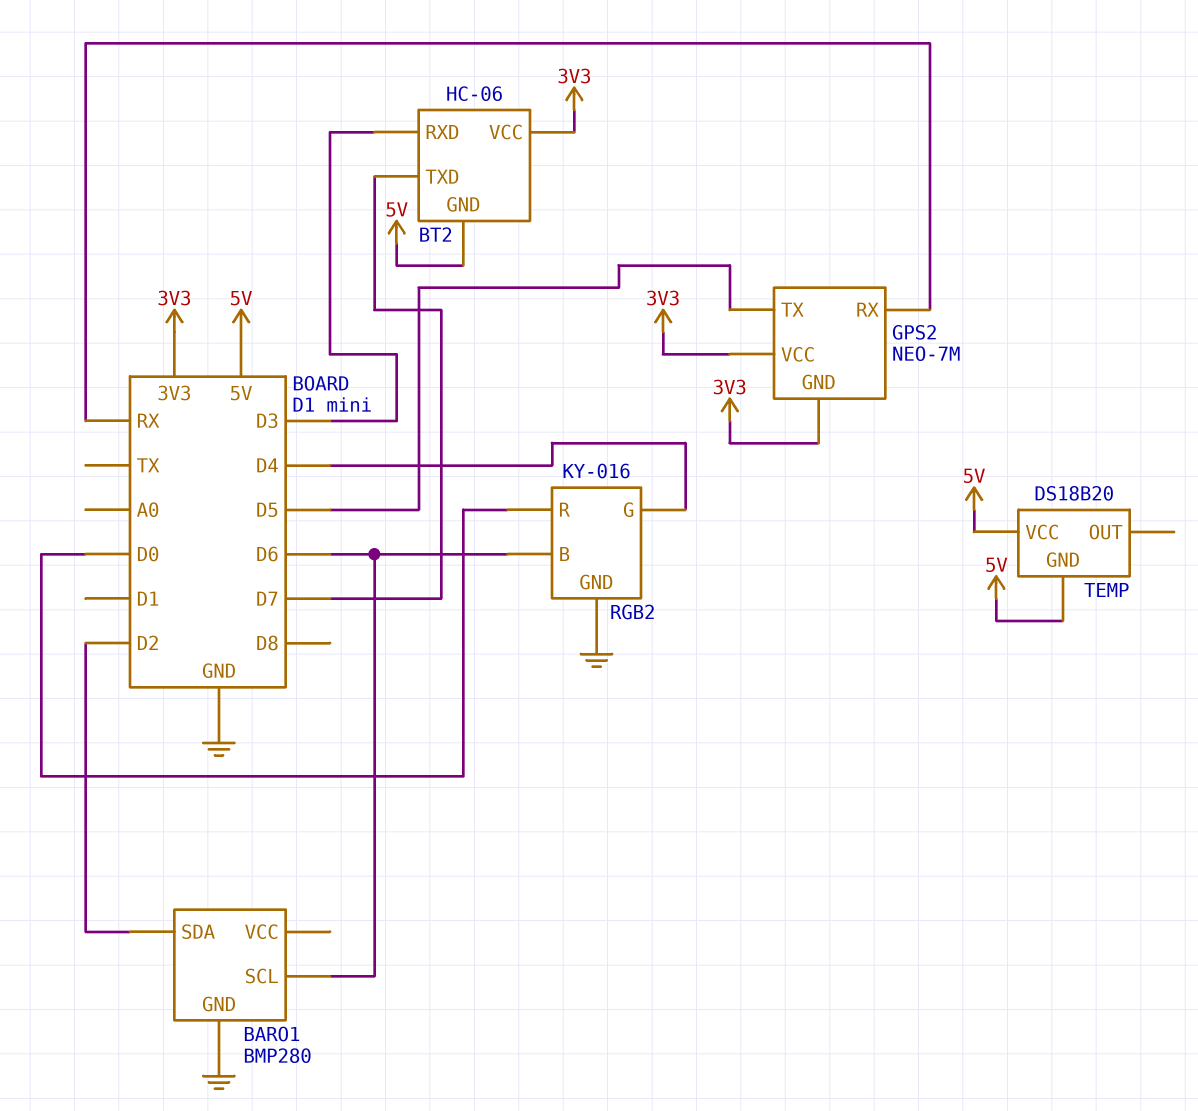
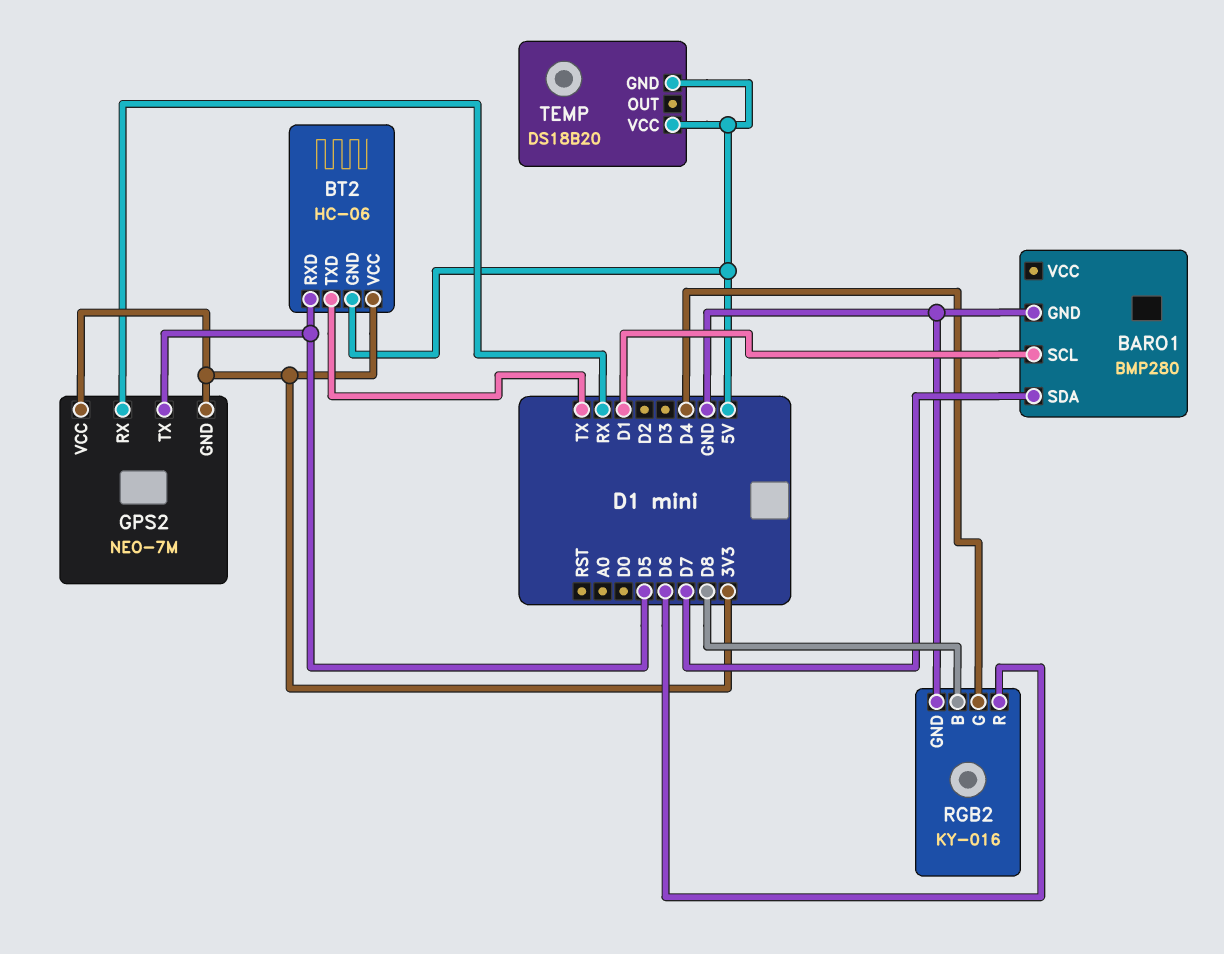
BARO1 pin SCL: D6 -> D1
BARO1 pin SDA: D2 -> D7
BT2 pin RXD: D3 -> D5
BT2 pin TXD: D7 -> TX
RGB2 pin B: D6 -> D8
RGB2 pin R: D0 -> D6

